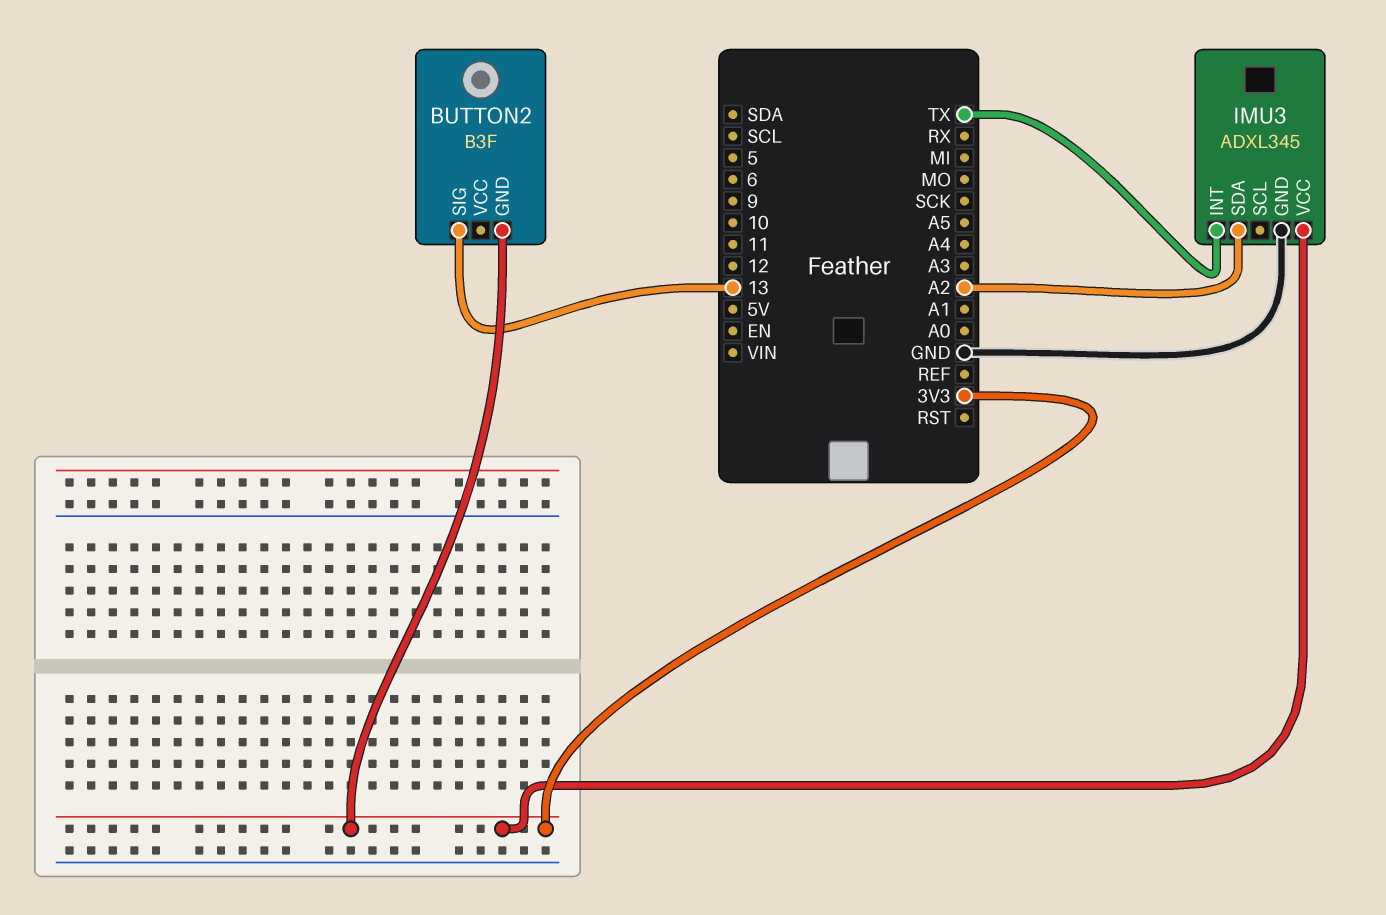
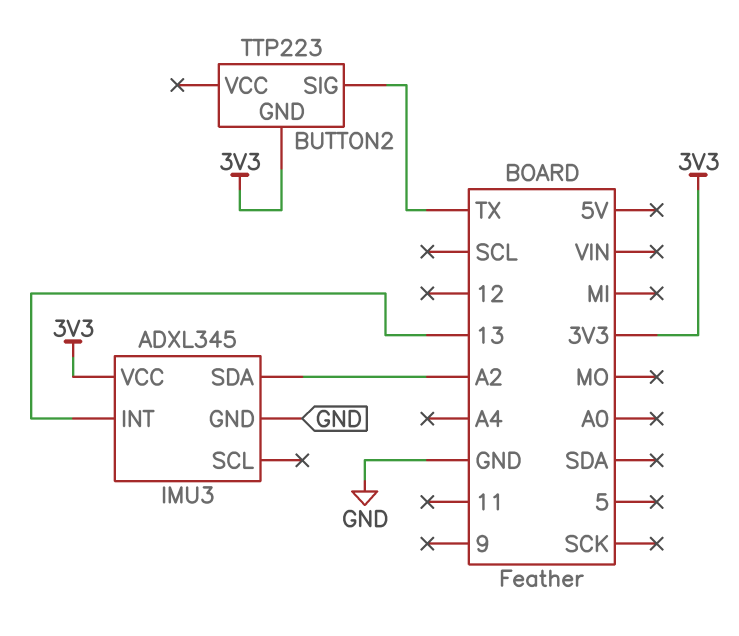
BUTTON2: B3F -> TTP223
BUTTON2 pin SIG: 13 -> TX
IMU3 pin INT: TX -> 13

